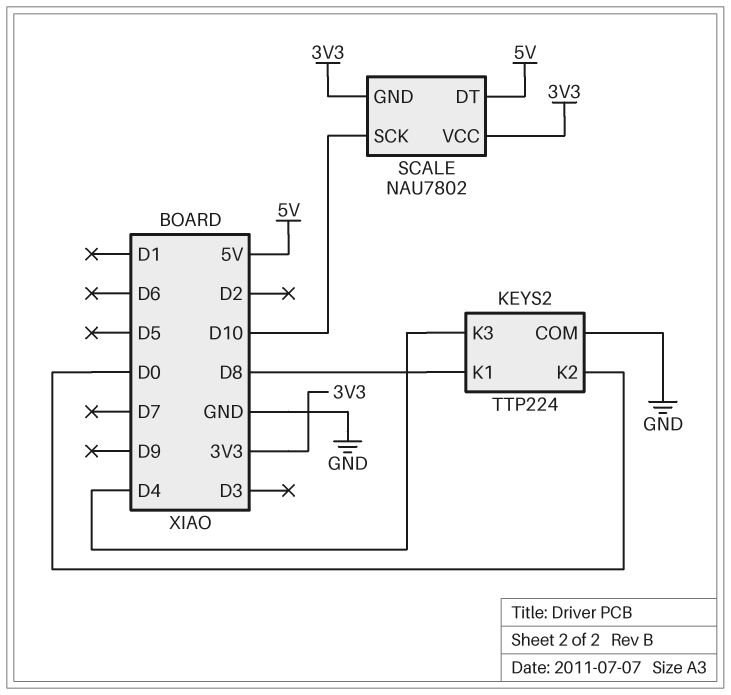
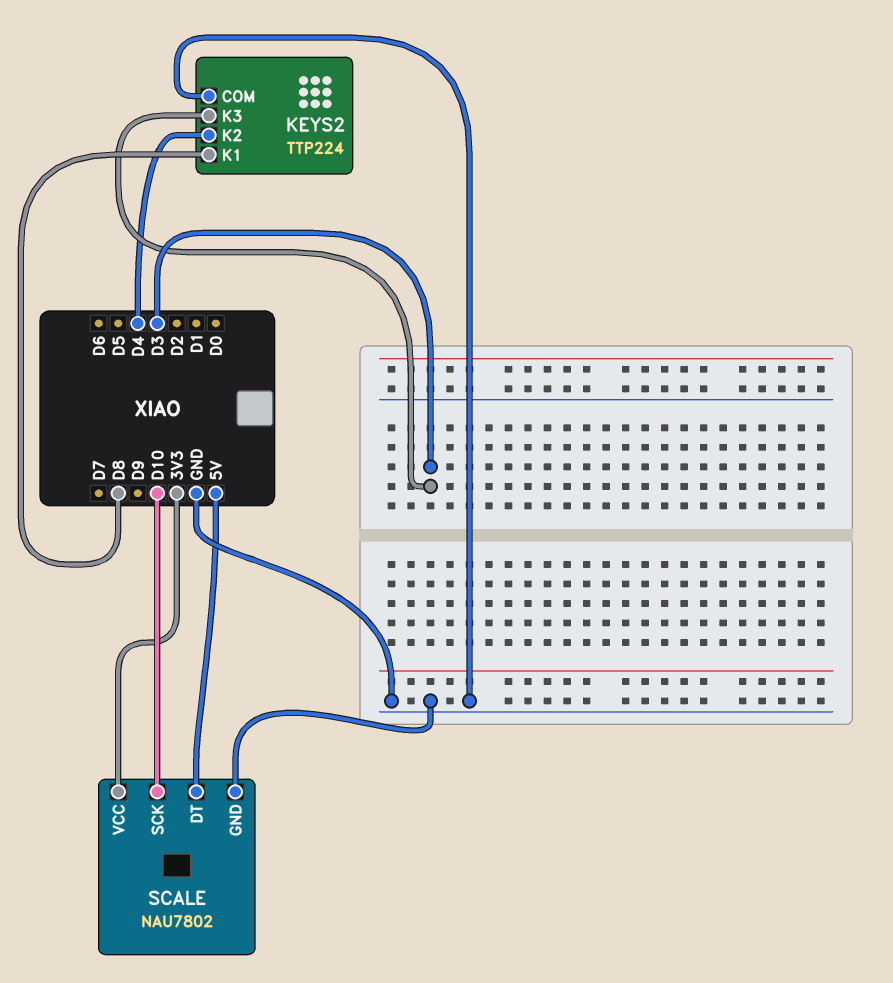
KEYS2 pin K2: D0 -> D4
KEYS2 pin K3: D4 -> D3
SCALE pin GND: 3V3 -> GND

